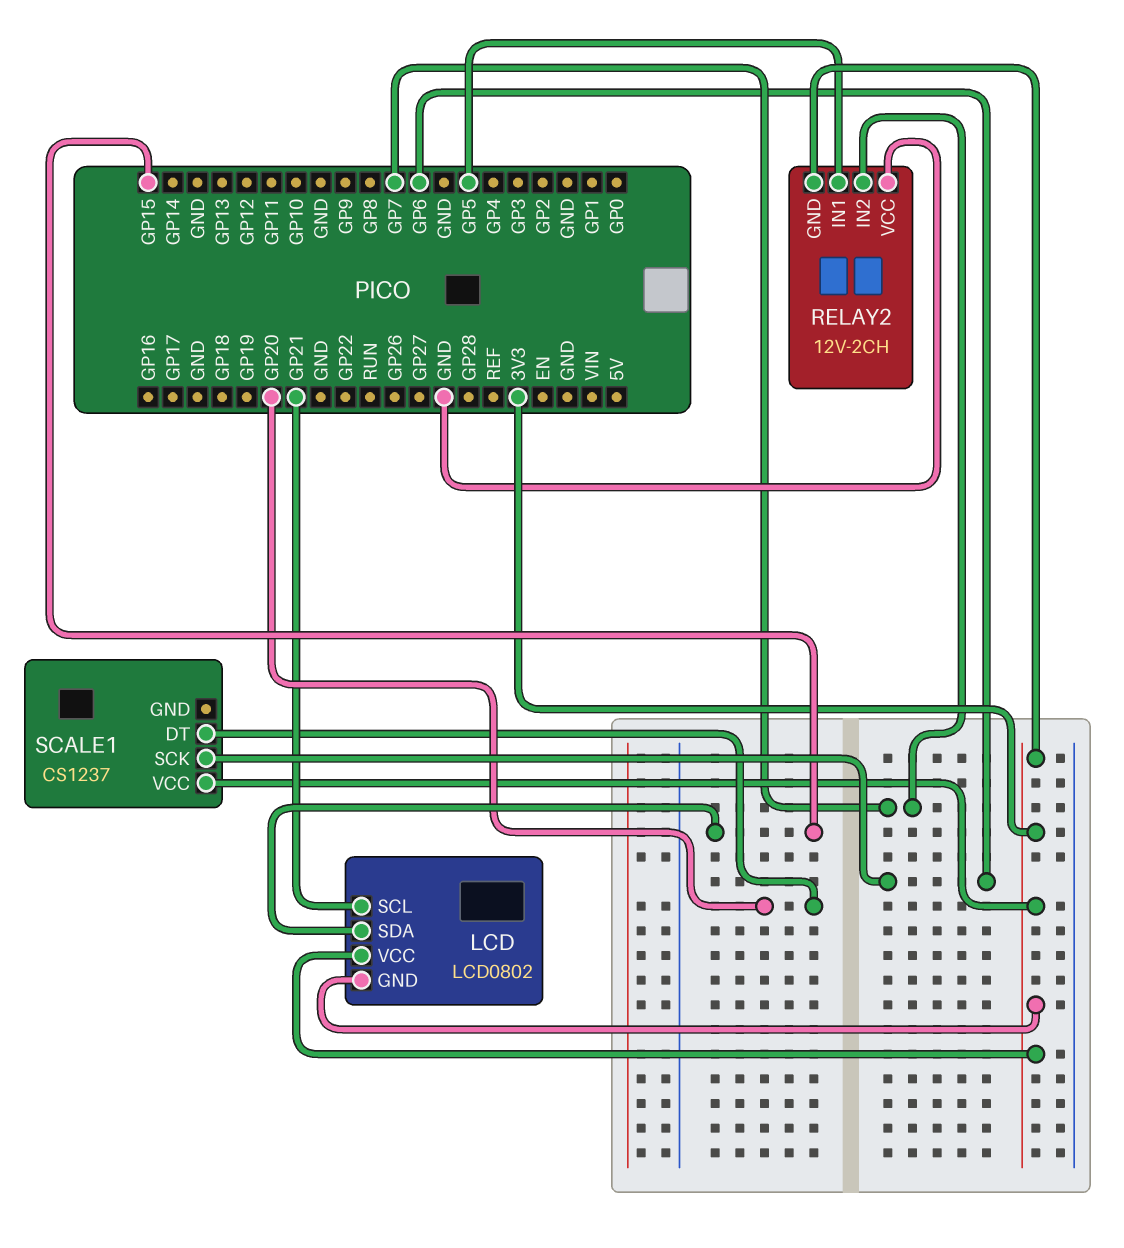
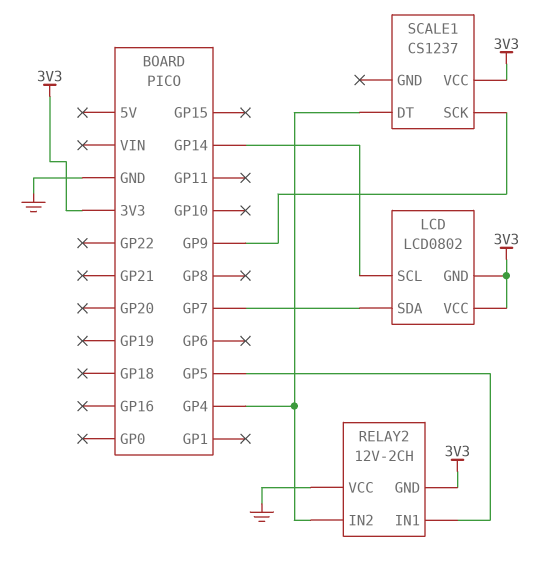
LCD pin SCL: GP21 -> GP14
LCD pin SDA: GP15 -> GP7
RELAY2 pin IN2: GP7 -> GP4
SCALE1 pin DT: GP20 -> GP4
SCALE1 pin SCK: GP6 -> GP9

